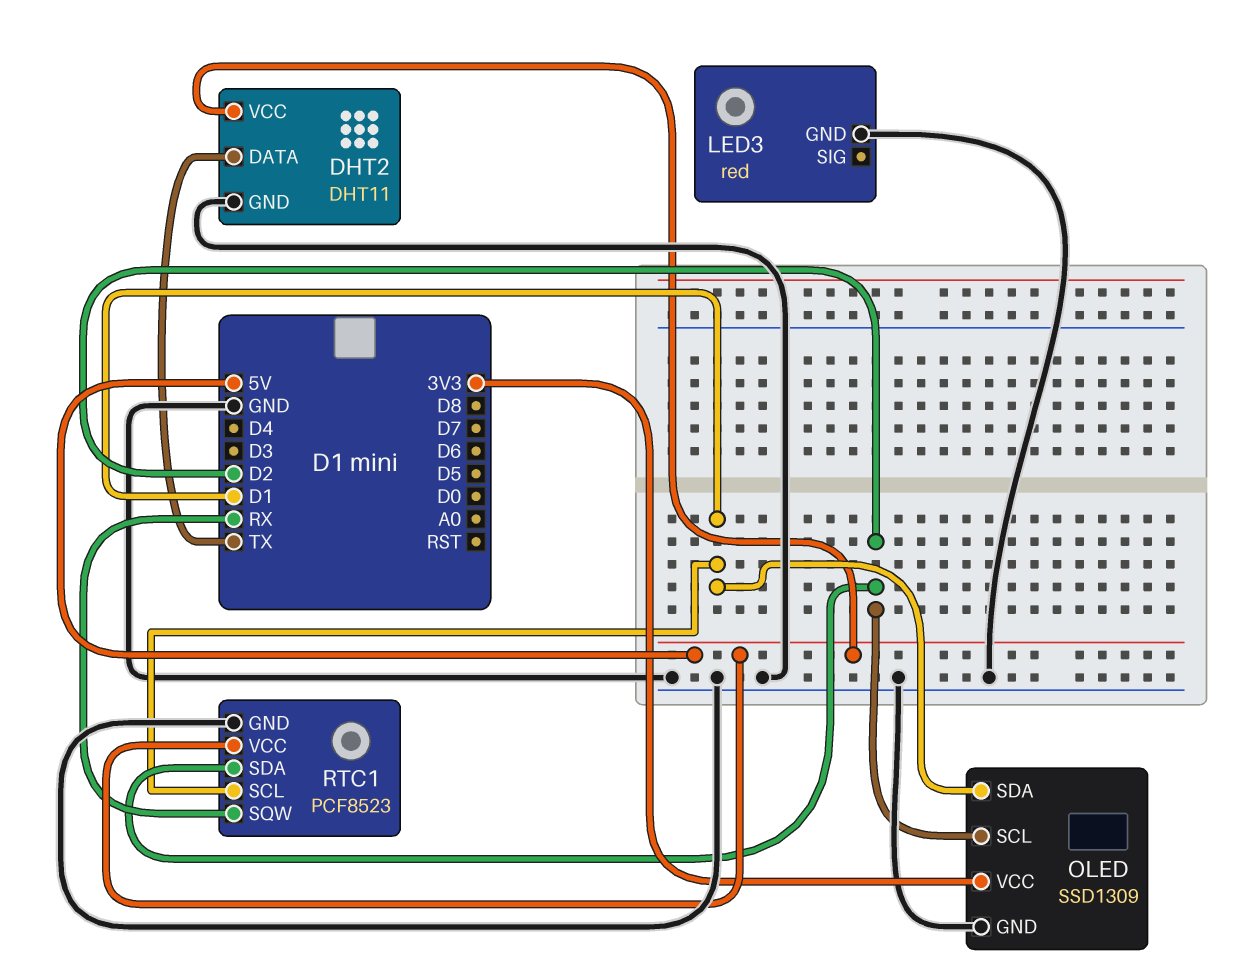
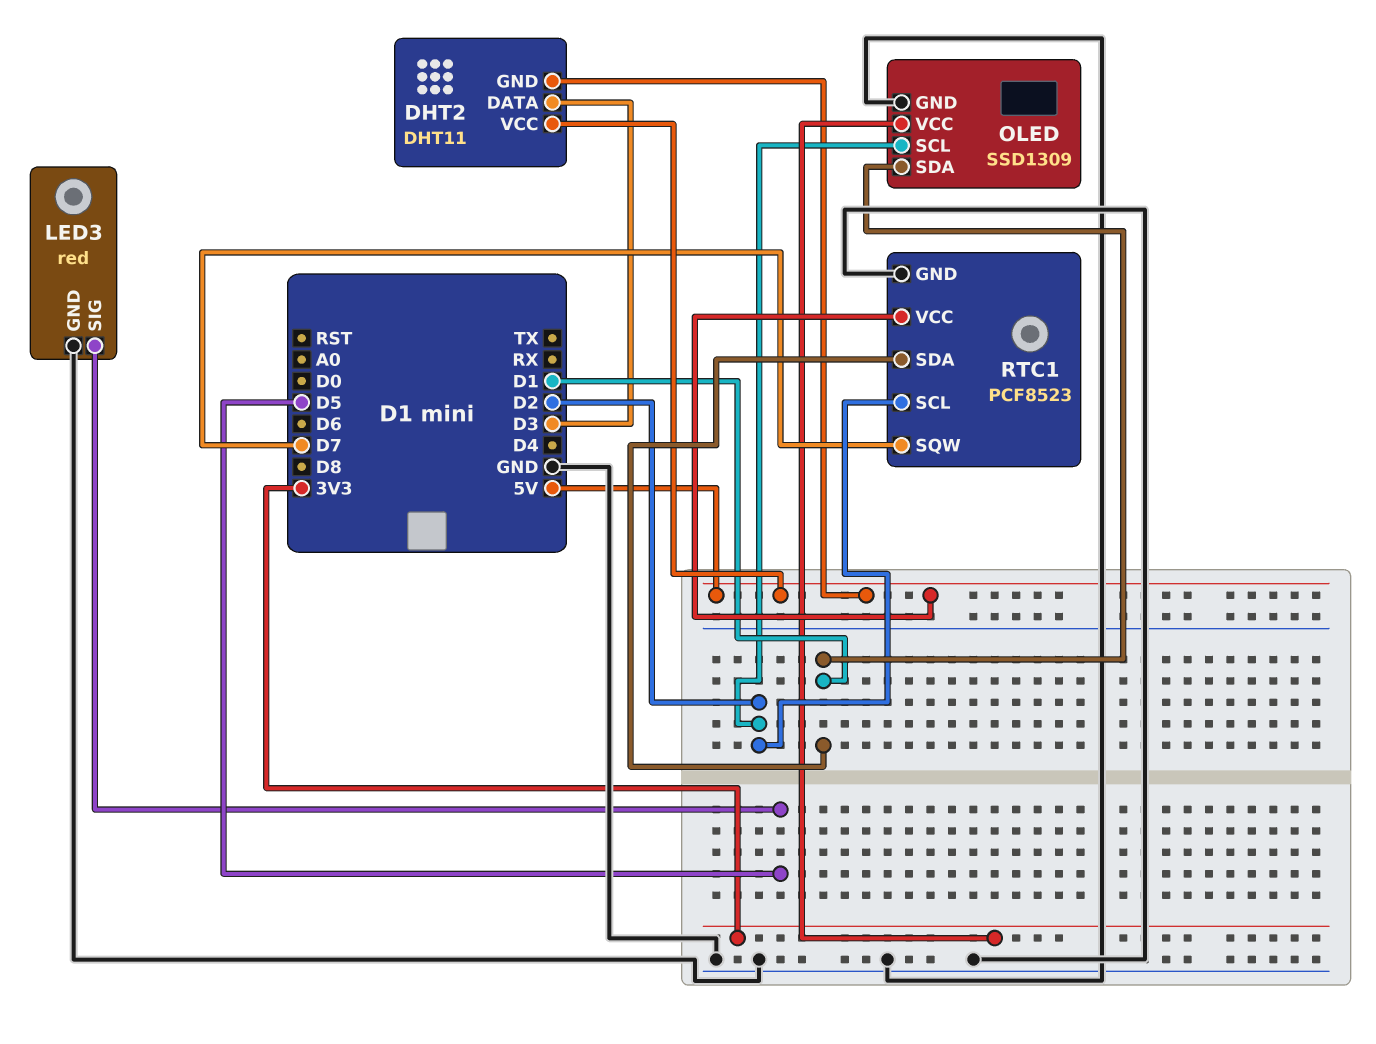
DHT2 pin DATA: TX -> D3
DHT2 pin GND: GND -> 5V
LED3 pin SIG: none -> D5
RTC1 pin SCL: D1 -> D2
RTC1 pin SDA: D2 -> D1
RTC1 pin SQW: RX -> D7

